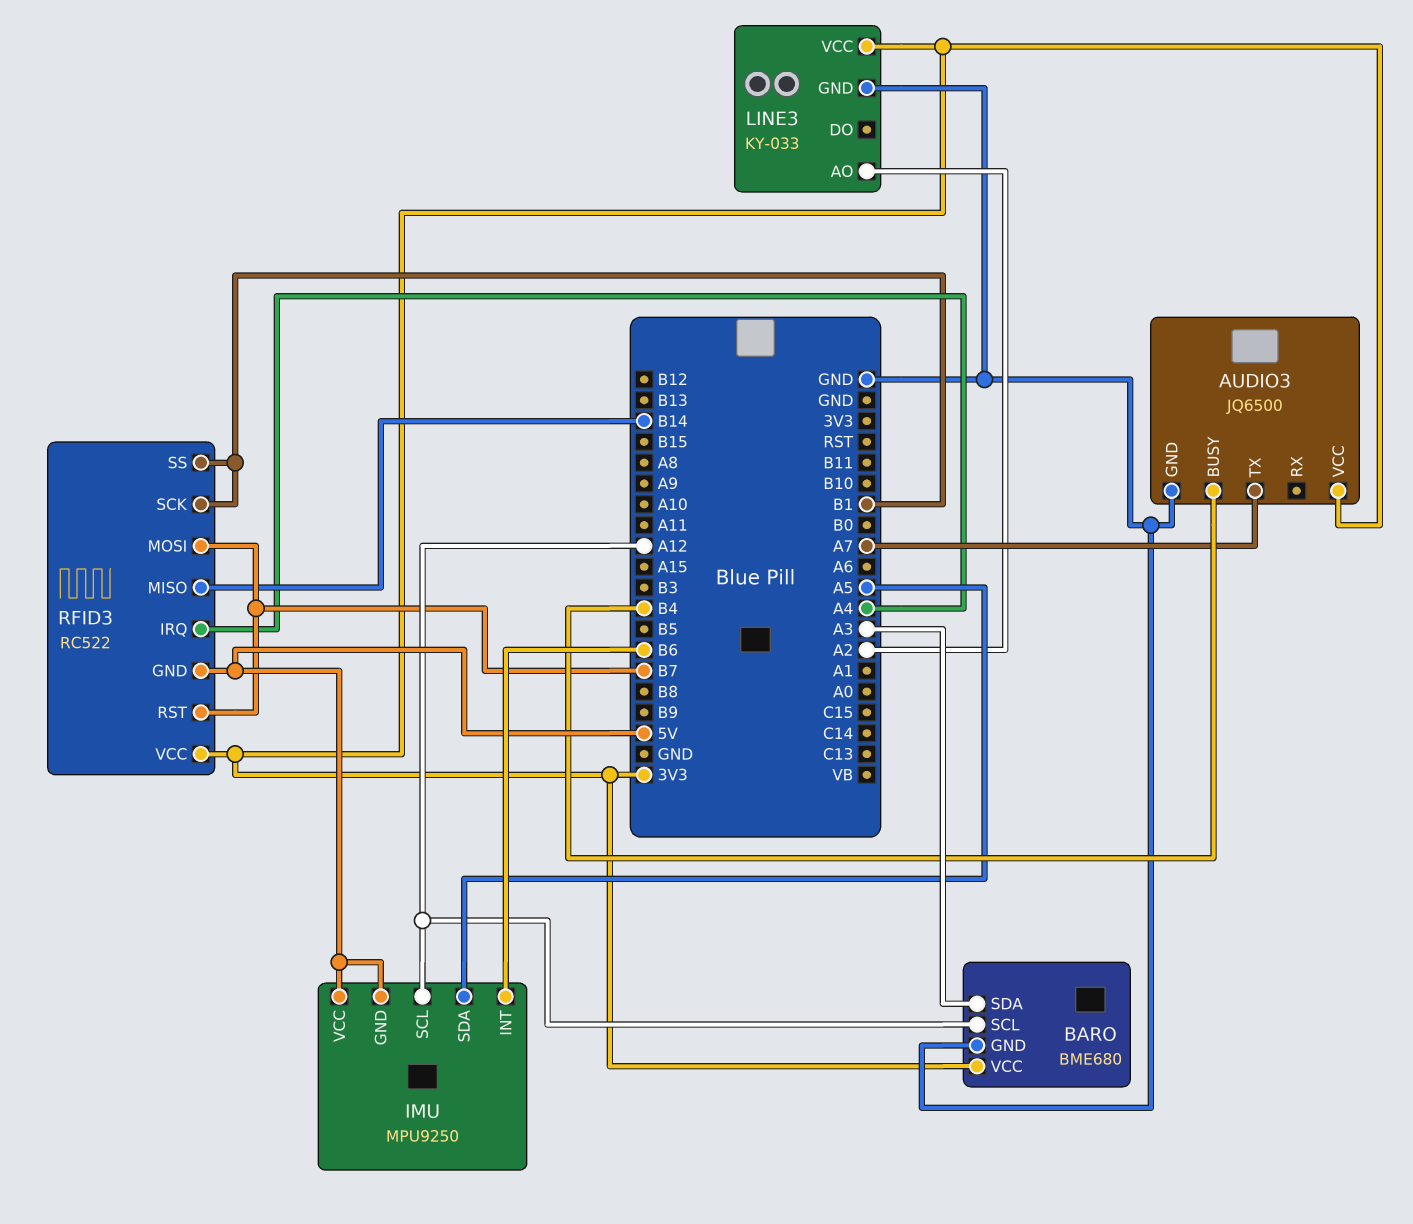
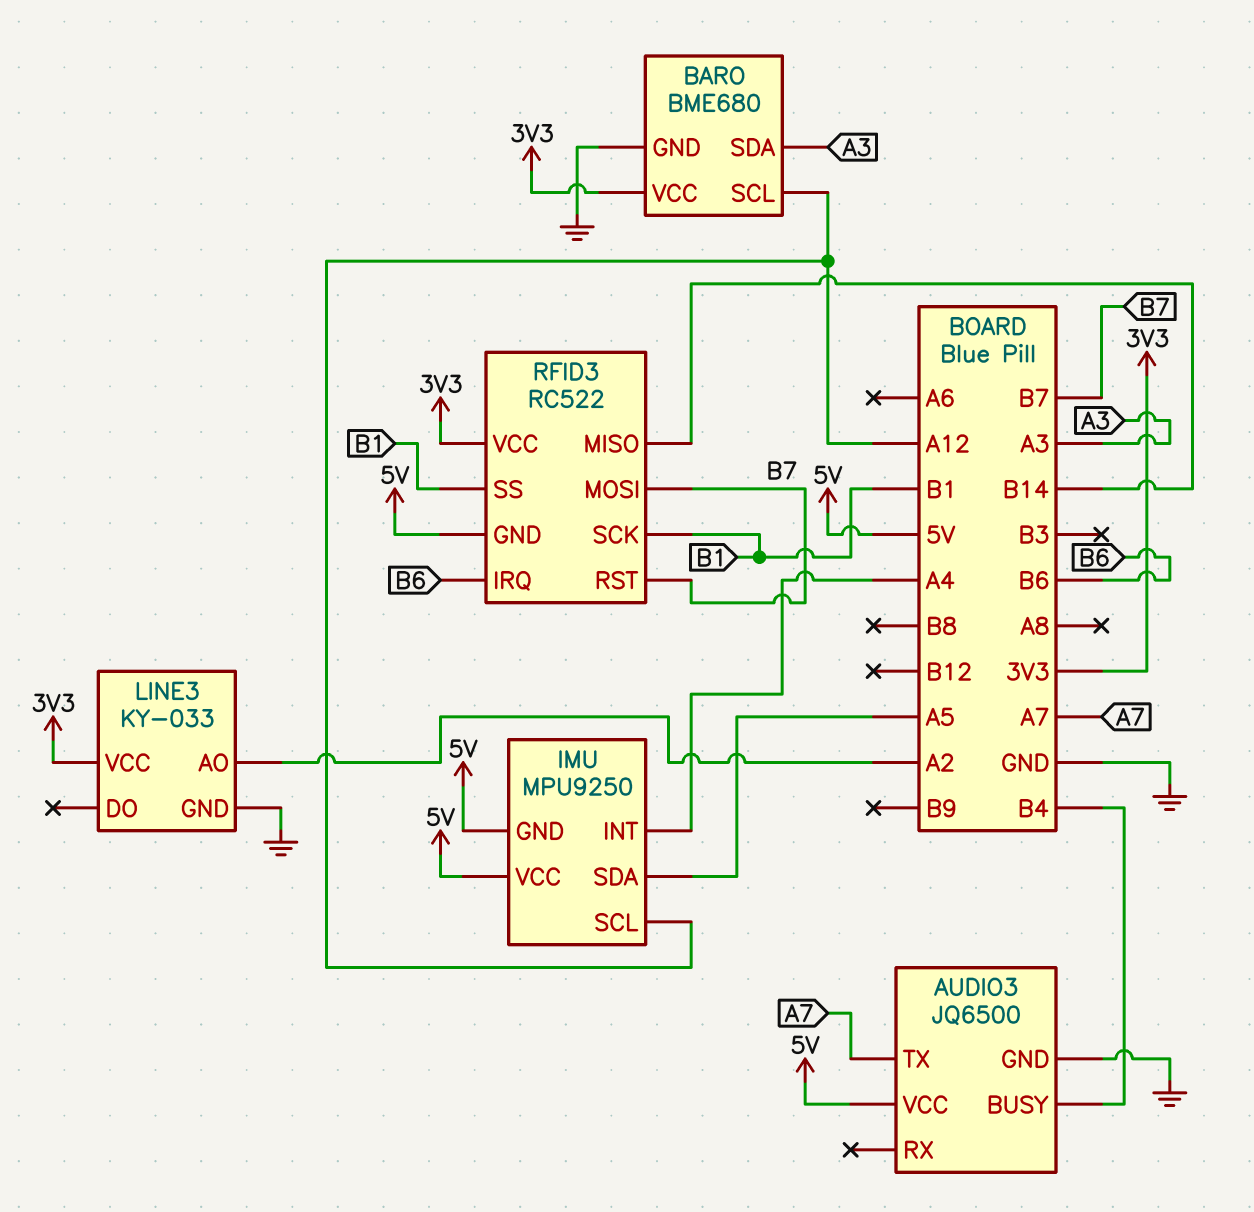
AUDIO3 pin VCC: 3V3 -> 5V
IMU pin INT: B6 -> A4
RFID3 pin IRQ: A4 -> B6

